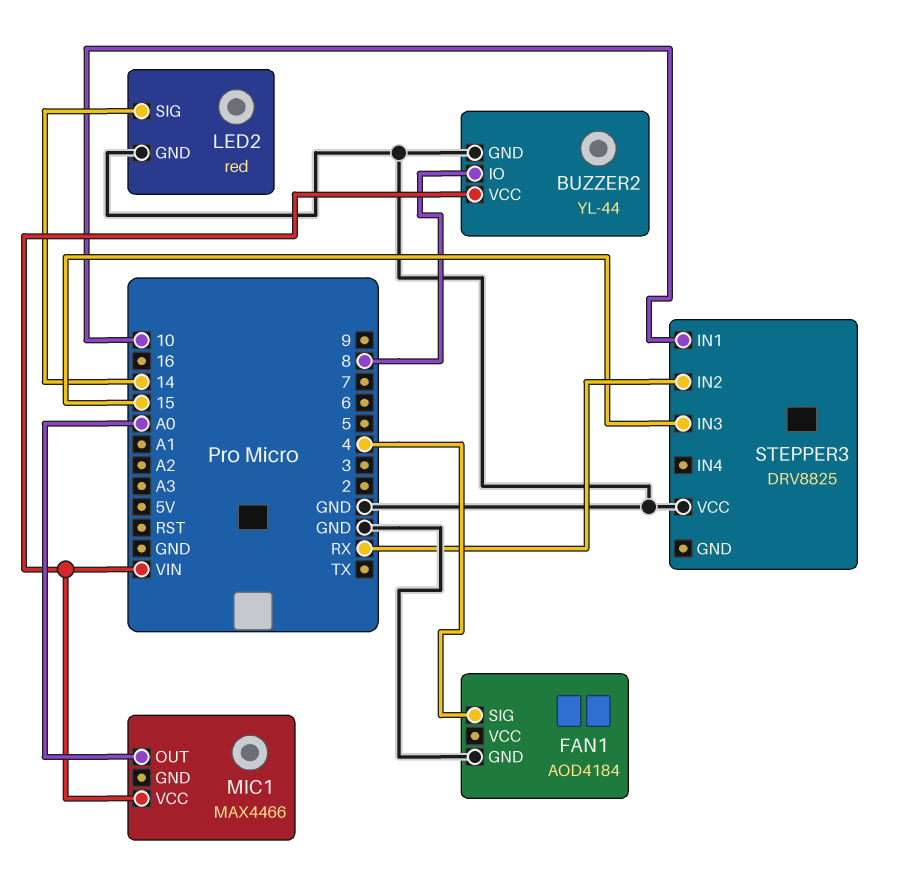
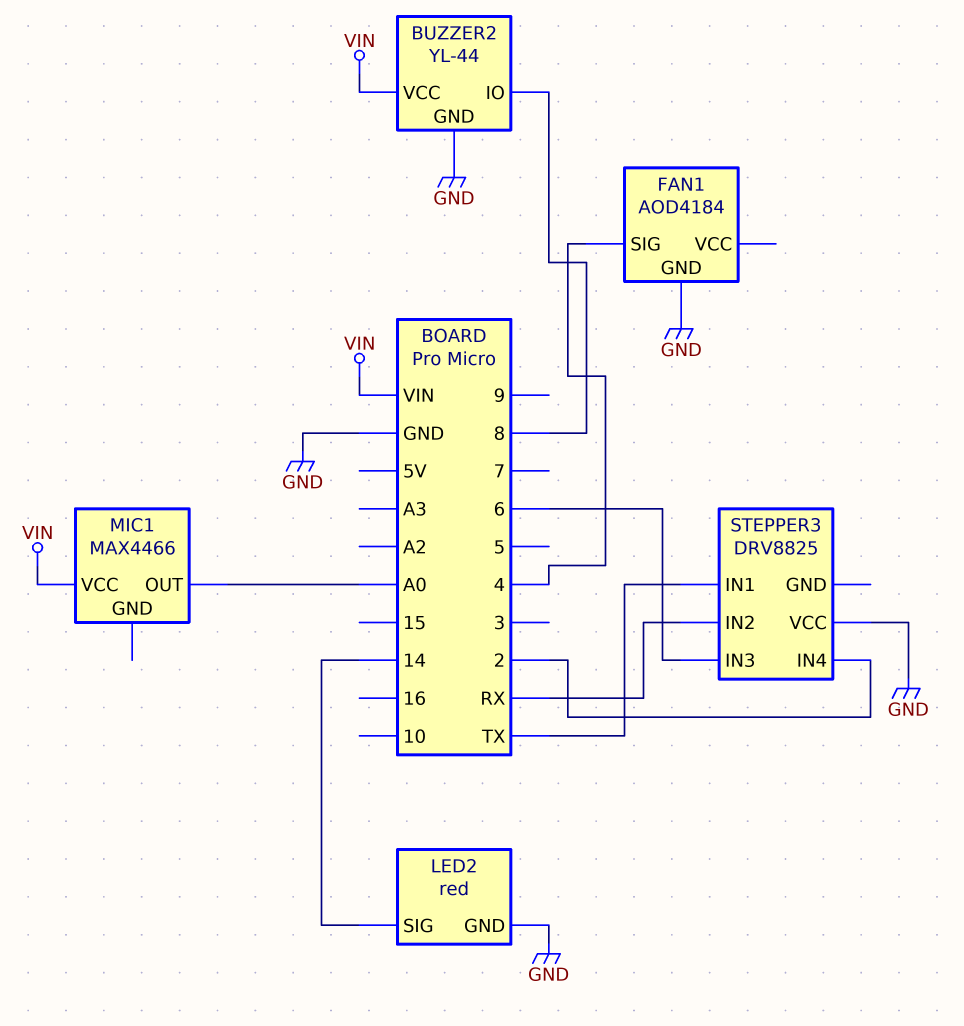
STEPPER3 pin IN1: 10 -> TX
STEPPER3 pin IN3: 15 -> 6
STEPPER3 pin IN4: none -> 2

